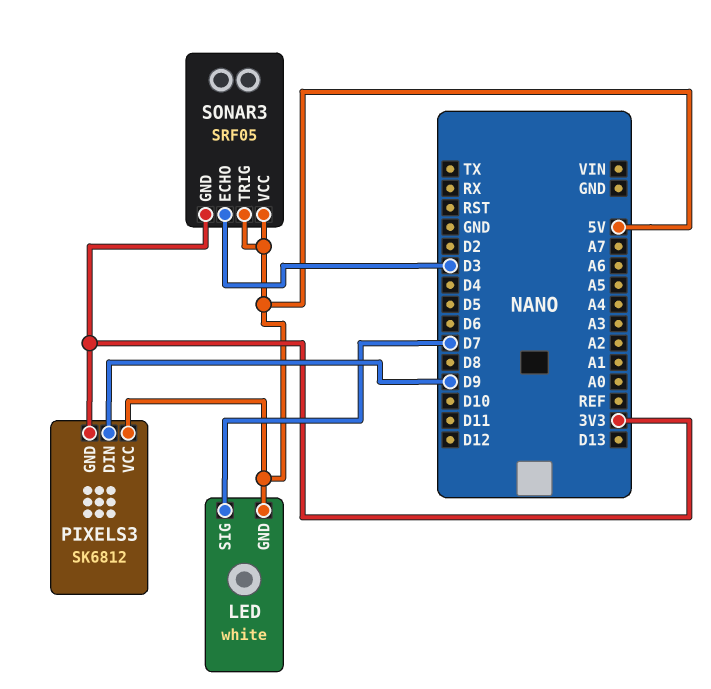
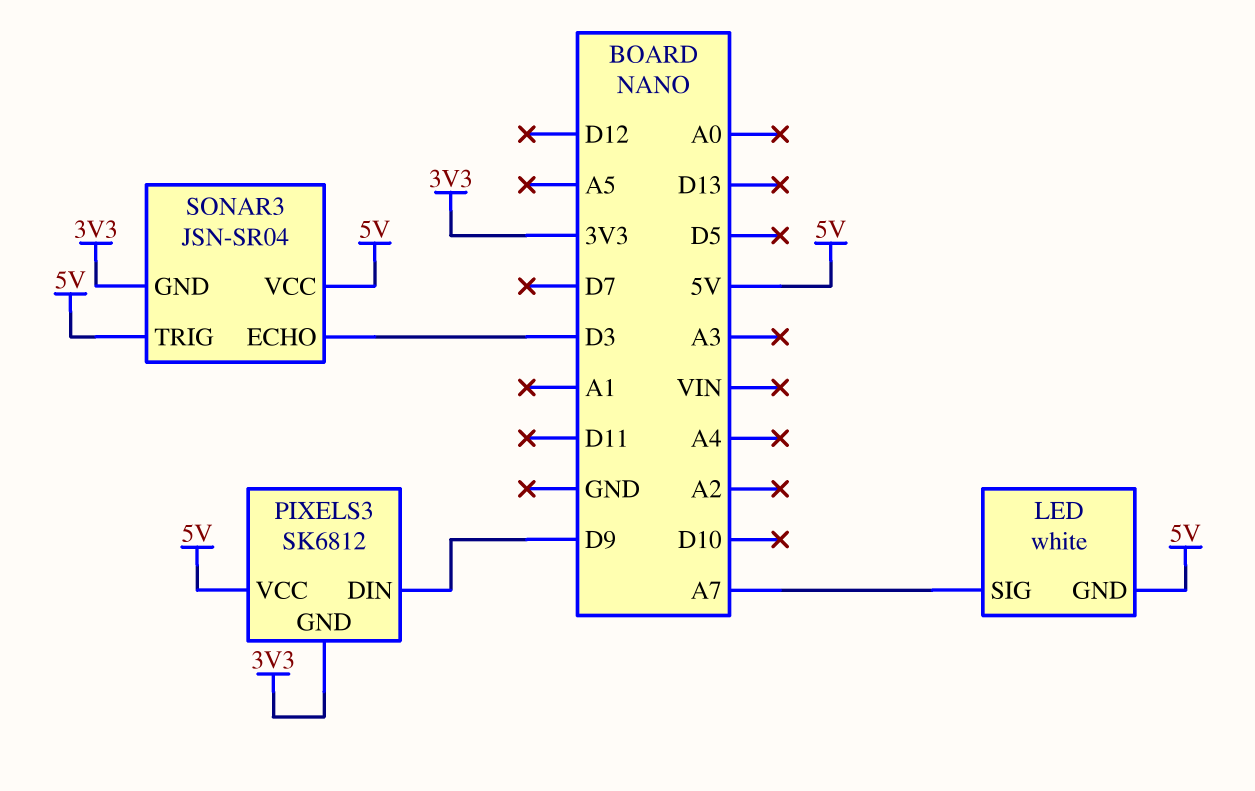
LED pin SIG: D7 -> A7
SONAR3: SRF05 -> JSN-SR04

